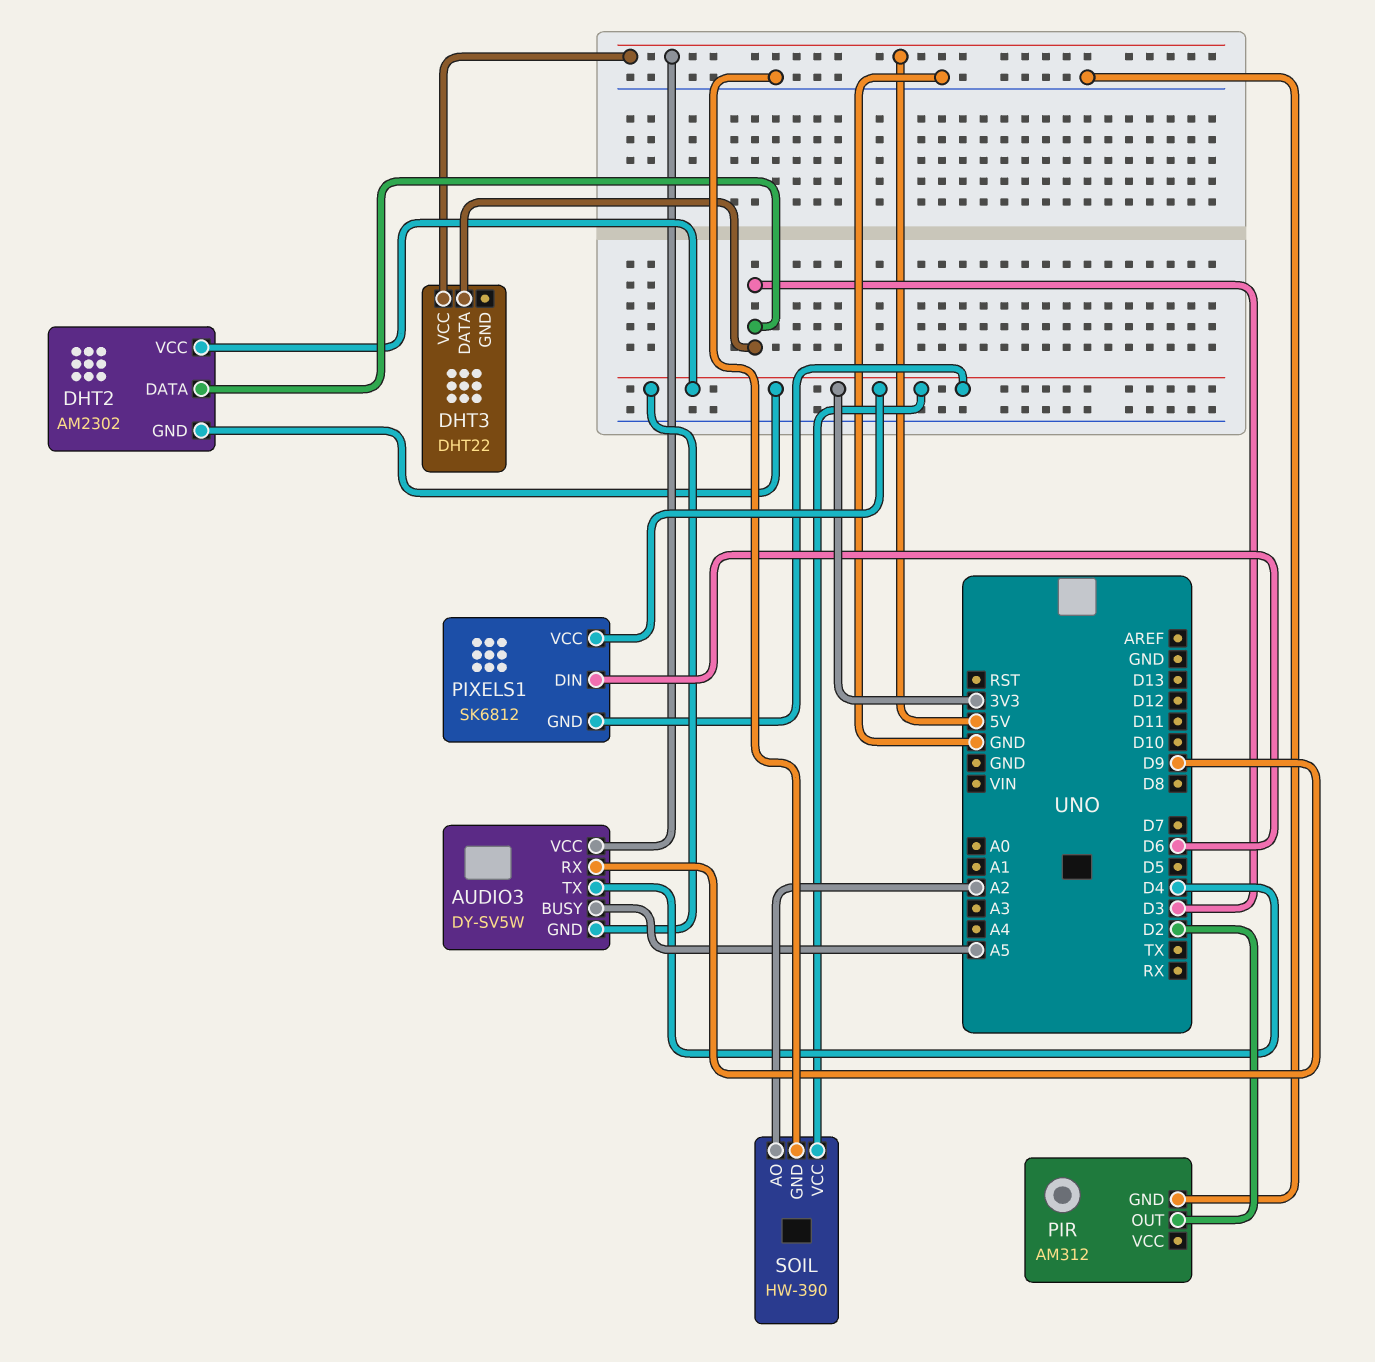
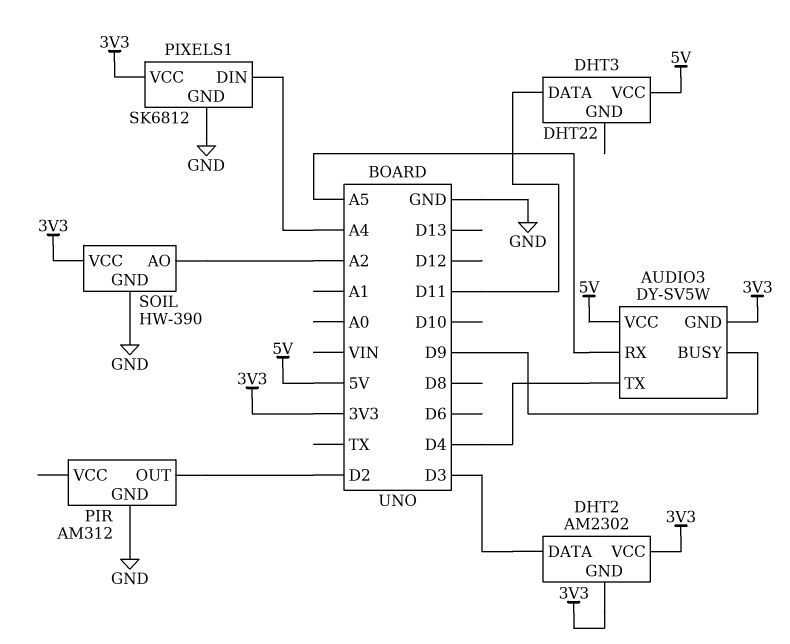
AUDIO3 pin BUSY: A5 -> D9
AUDIO3 pin RX: D9 -> A5
DHT3 pin DATA: D3 -> D11
PIXELS1 pin DIN: D6 -> A4
PIXELS1 pin GND: 3V3 -> GND

